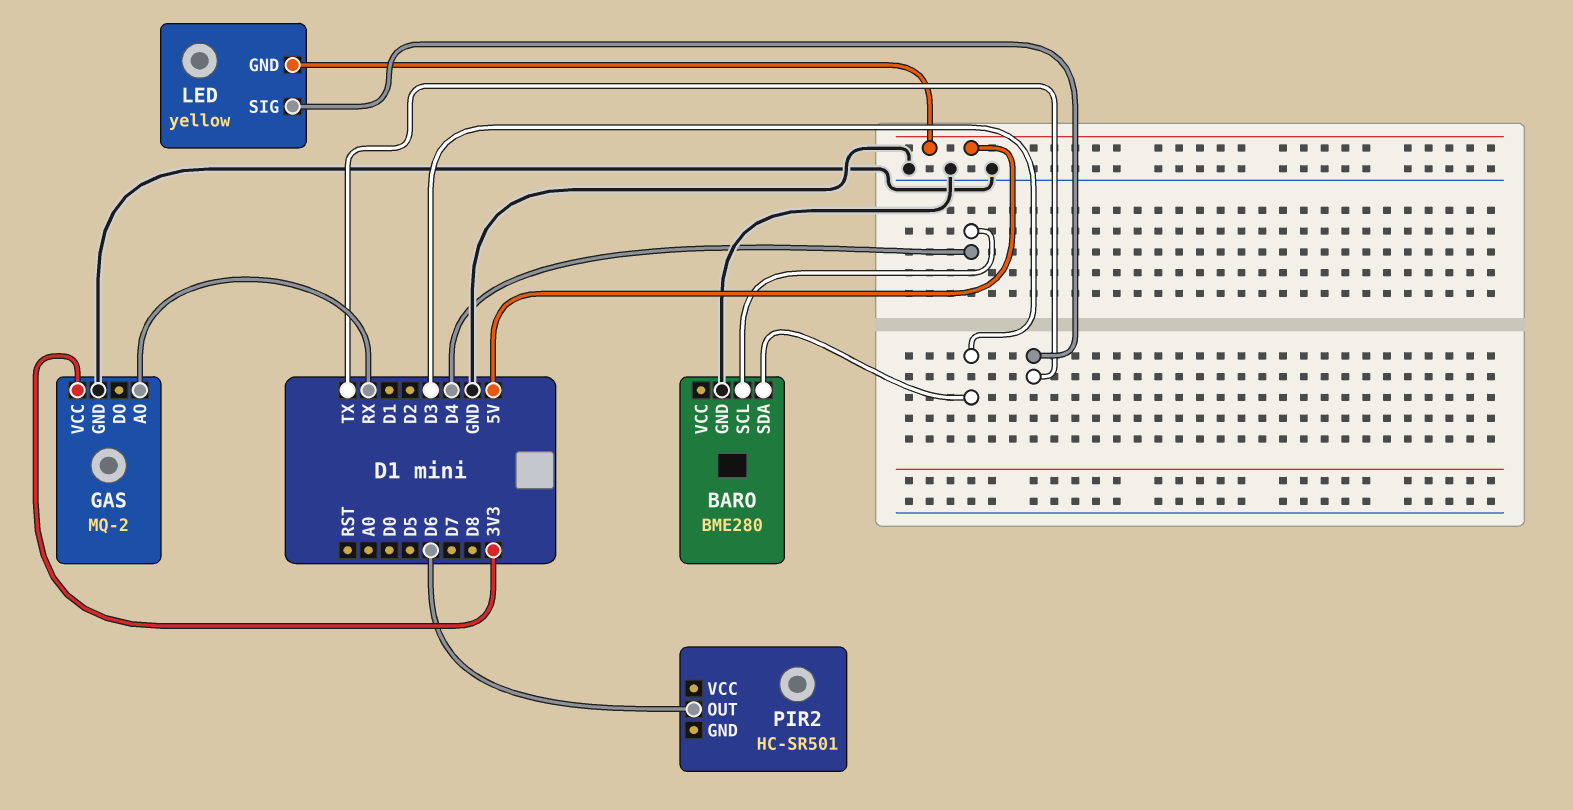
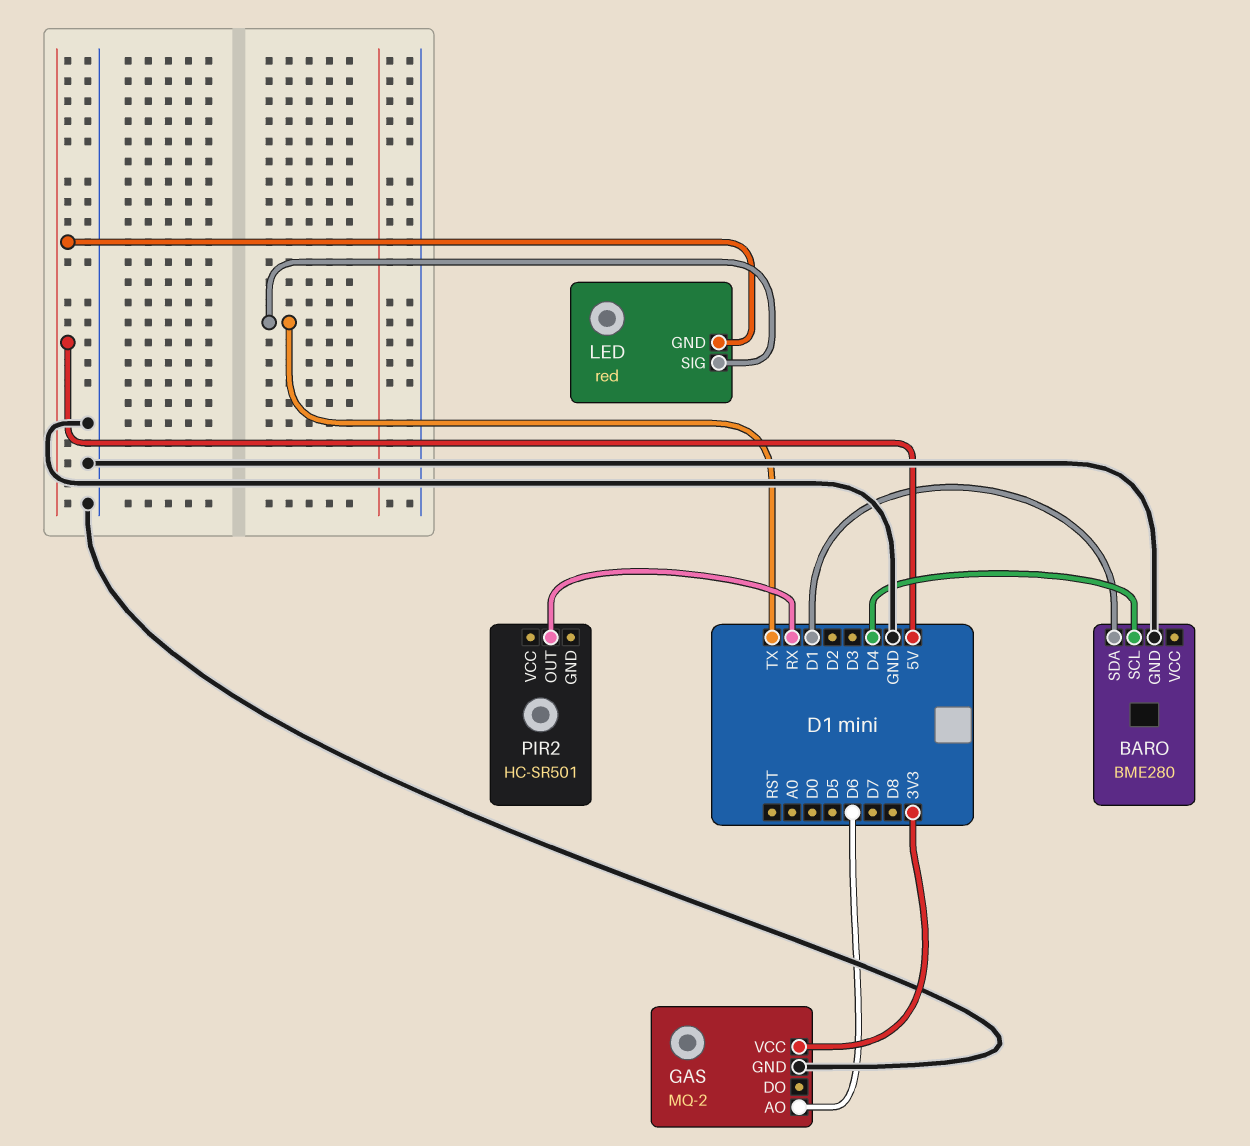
BARO pin SDA: D3 -> D1
GAS pin AO: RX -> D6
LED: yellow -> red
PIR2 pin OUT: D6 -> RX

